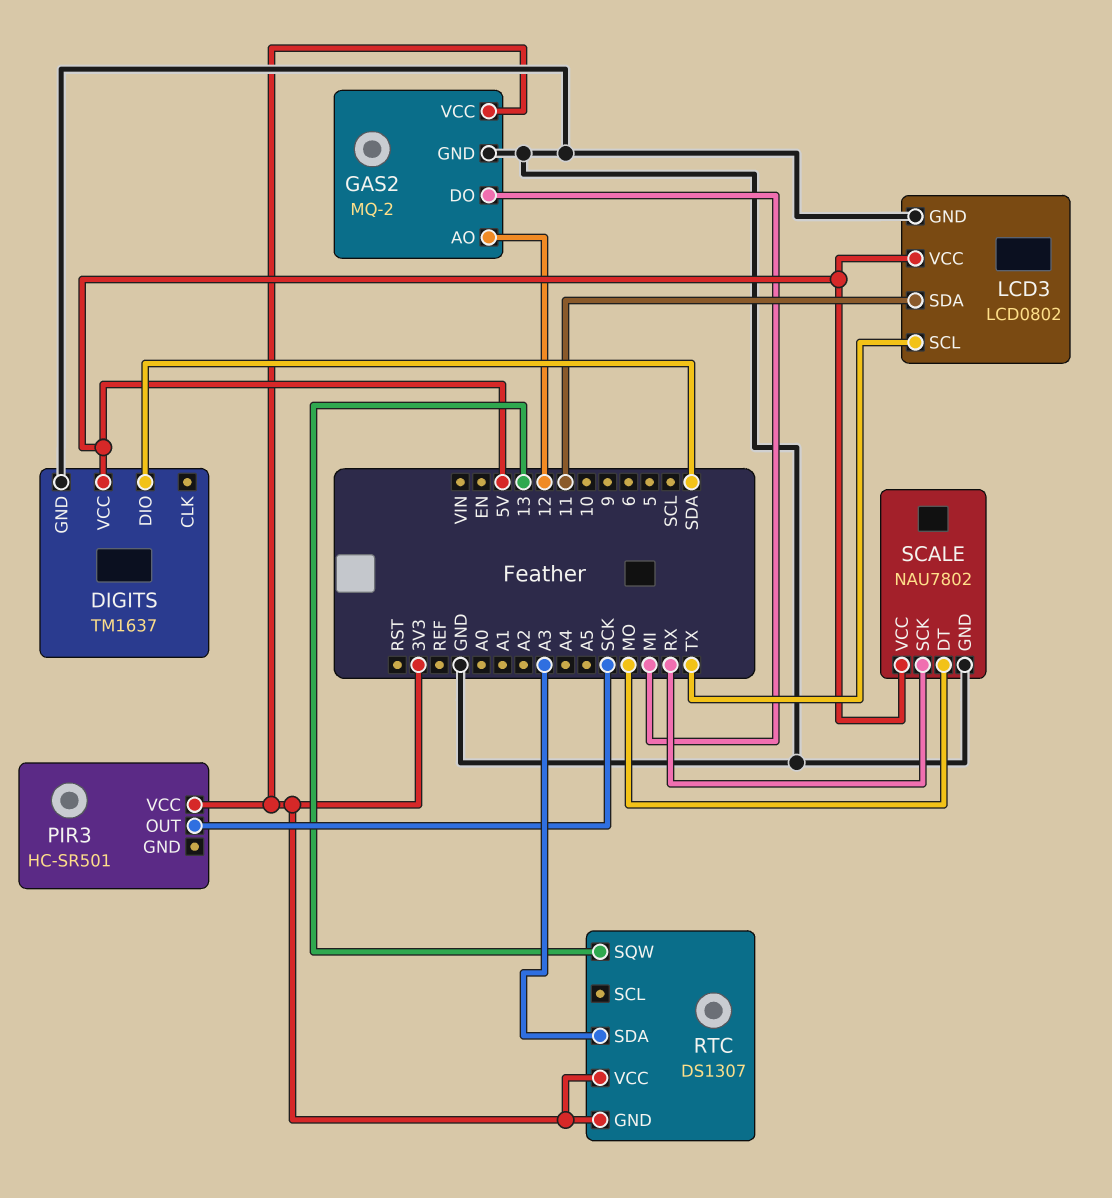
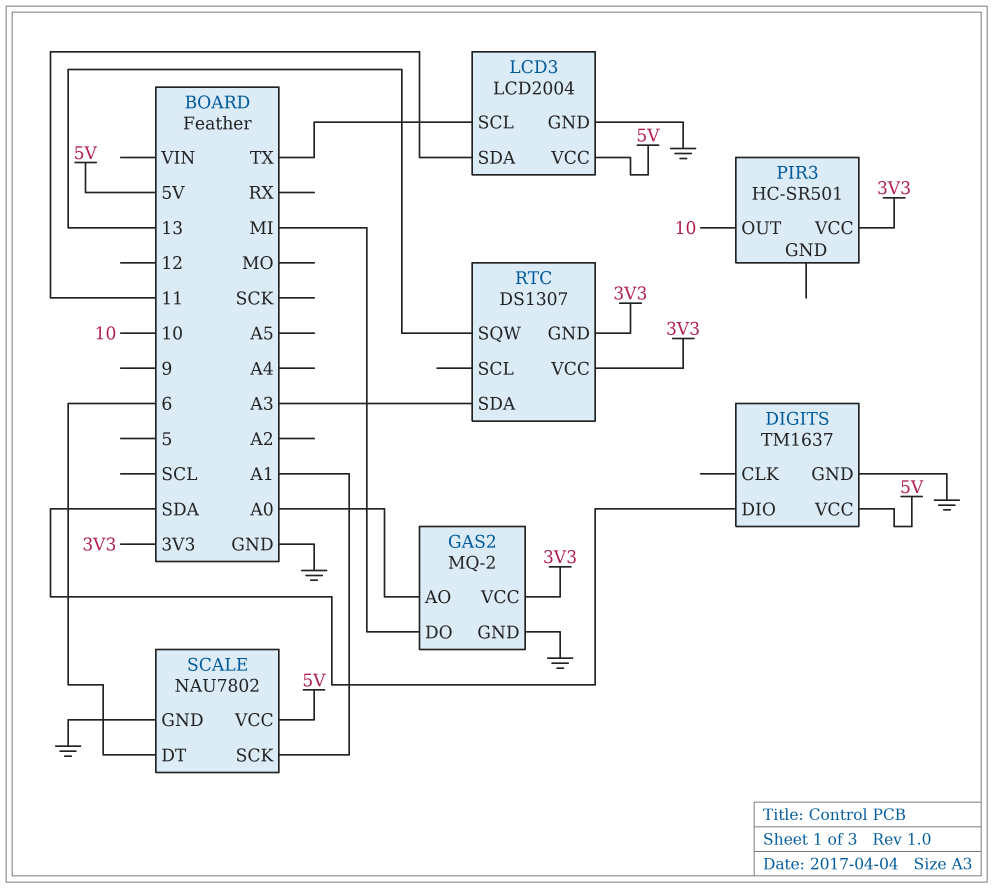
GAS2 pin AO: 12 -> A0
LCD3: LCD0802 -> LCD2004
PIR3 pin OUT: SCK -> 10
SCALE pin DT: MO -> 6
SCALE pin SCK: RX -> A1

